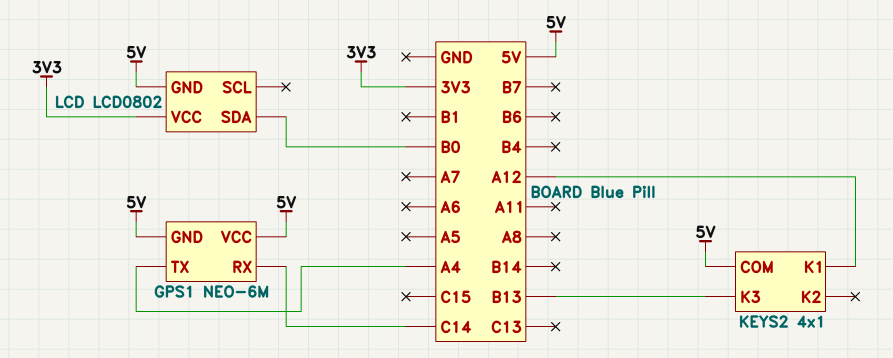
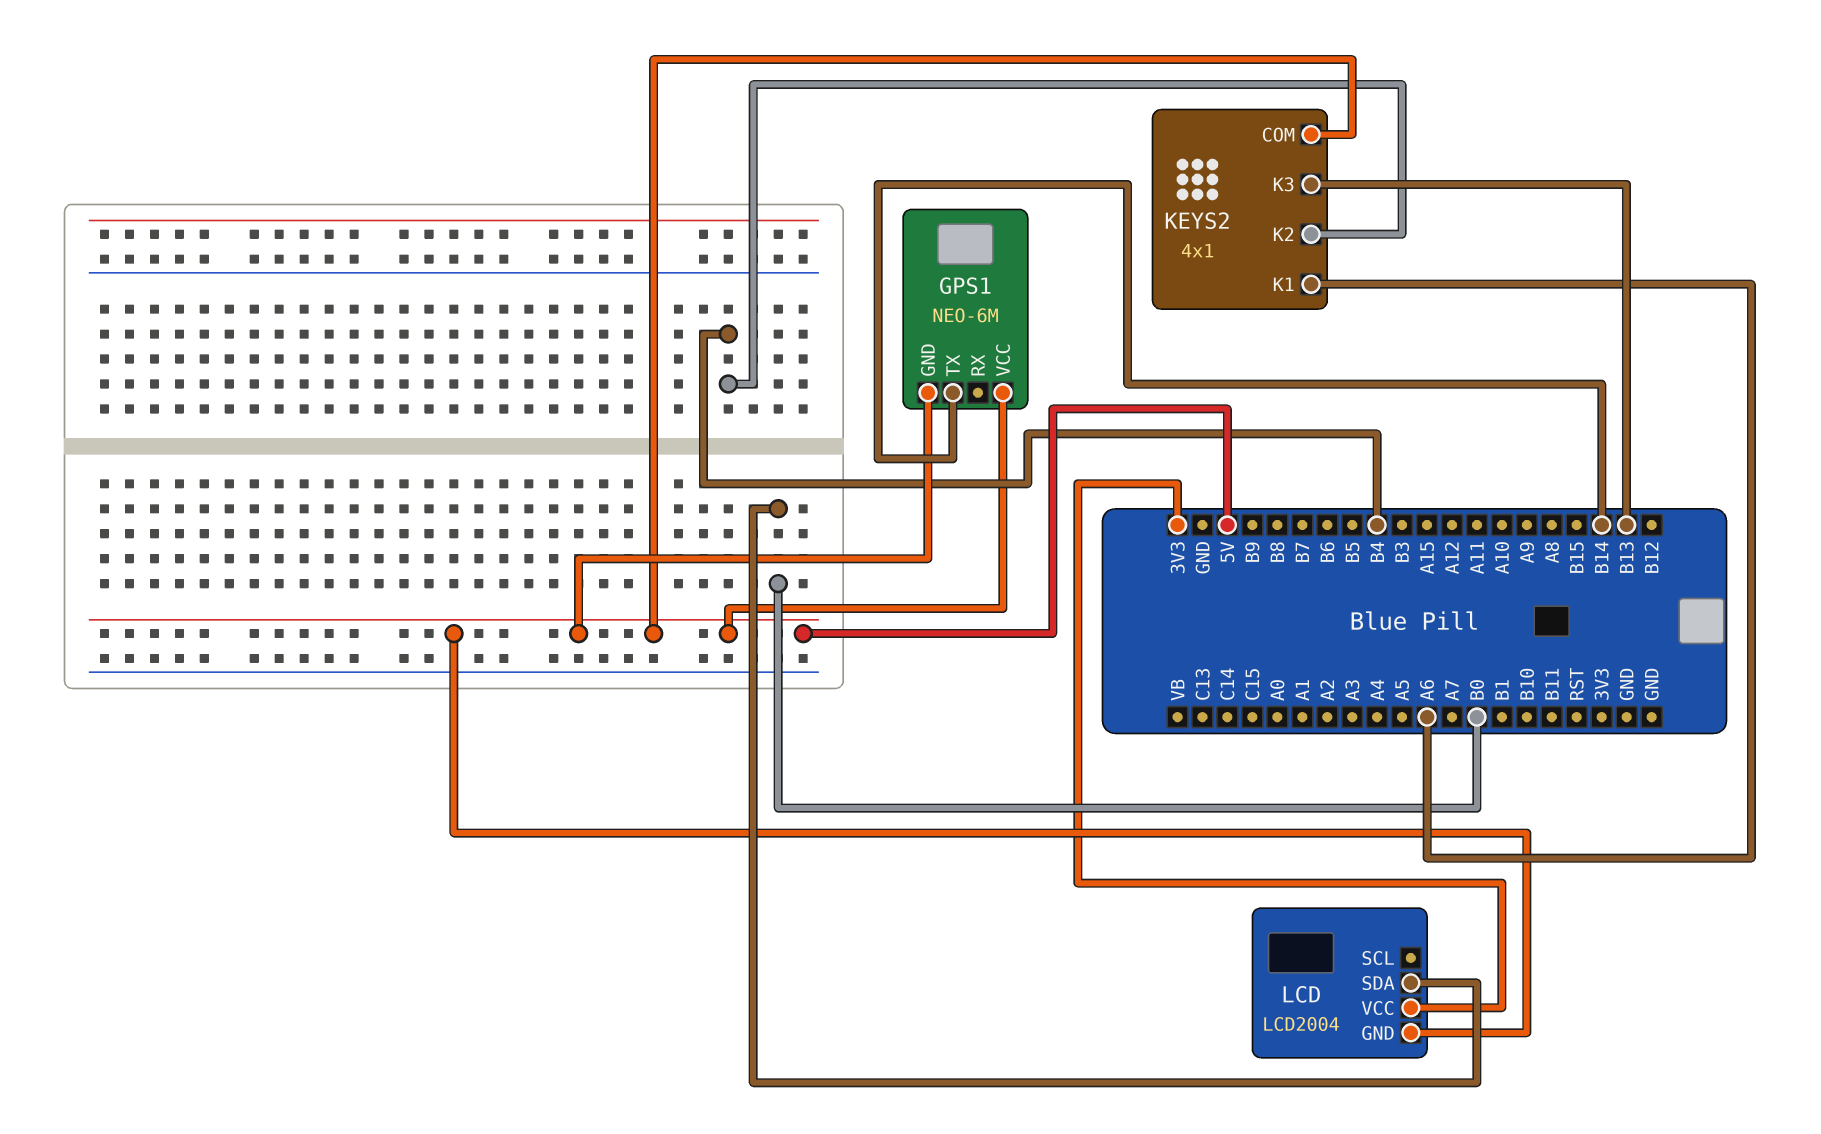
GPS1 pin RX: C14 -> none
GPS1 pin TX: A4 -> B14
KEYS2 pin K1: A12 -> A6
KEYS2 pin K2: none -> B4
LCD: LCD0802 -> LCD2004

